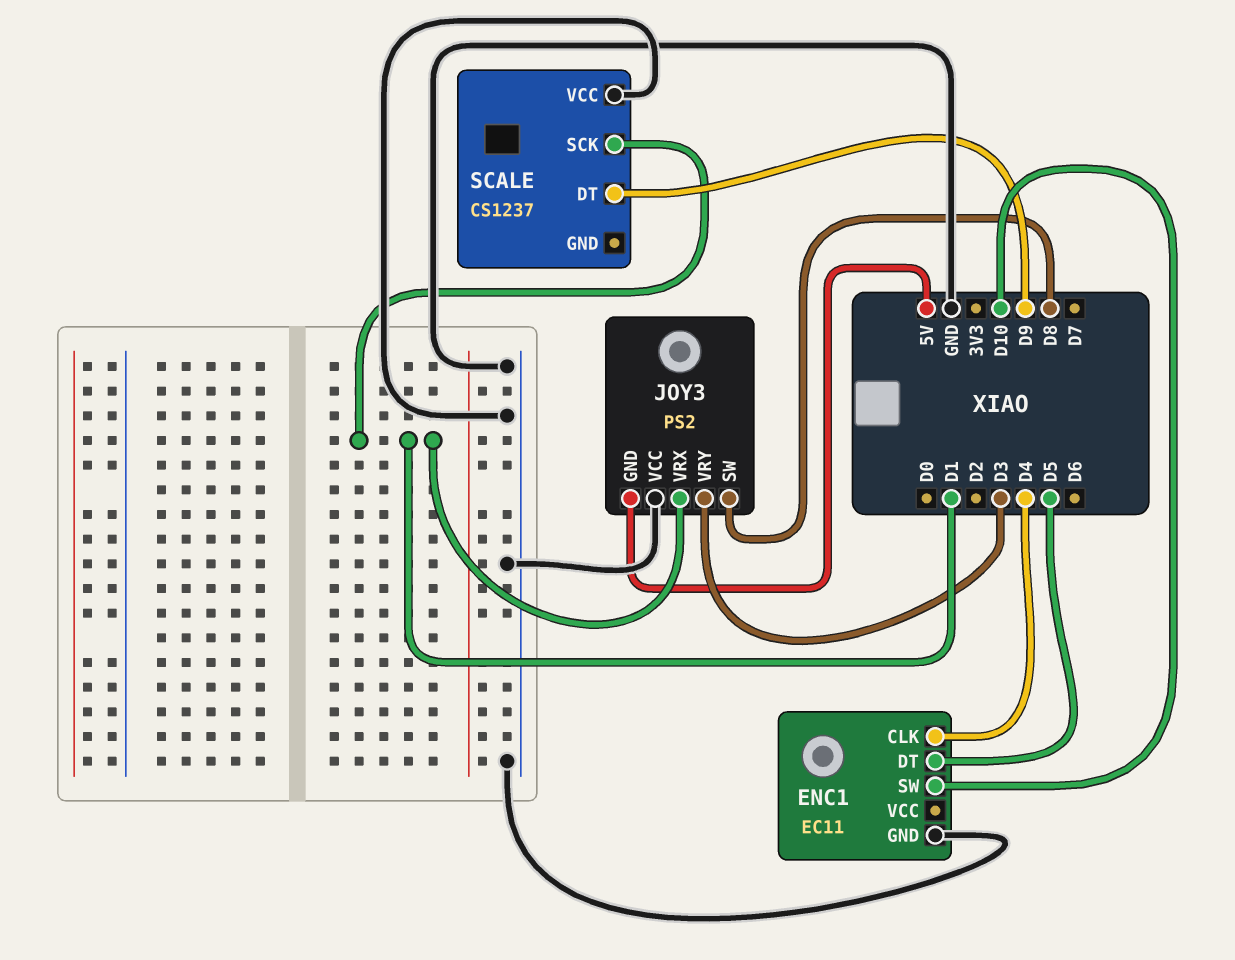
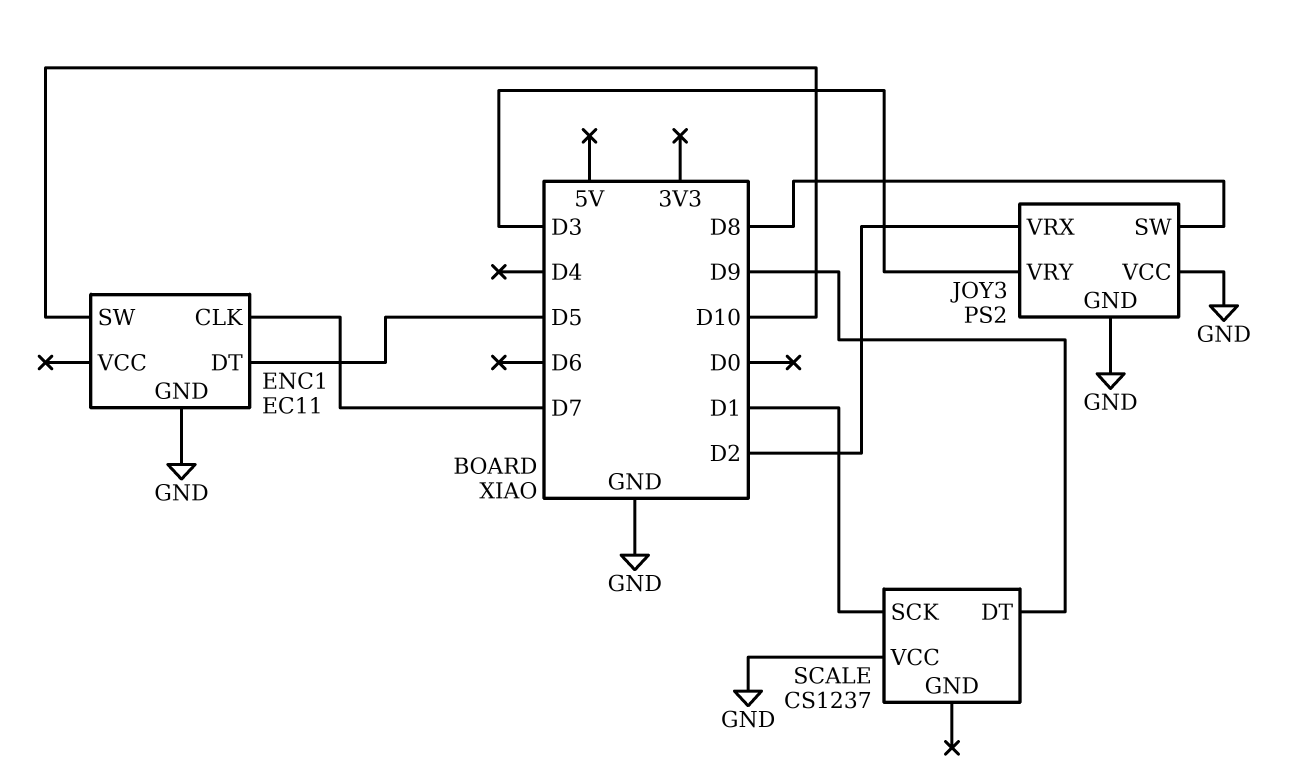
ENC1 pin CLK: D4 -> D7
JOY3 pin GND: 5V -> GND
JOY3 pin VRX: D1 -> D2

